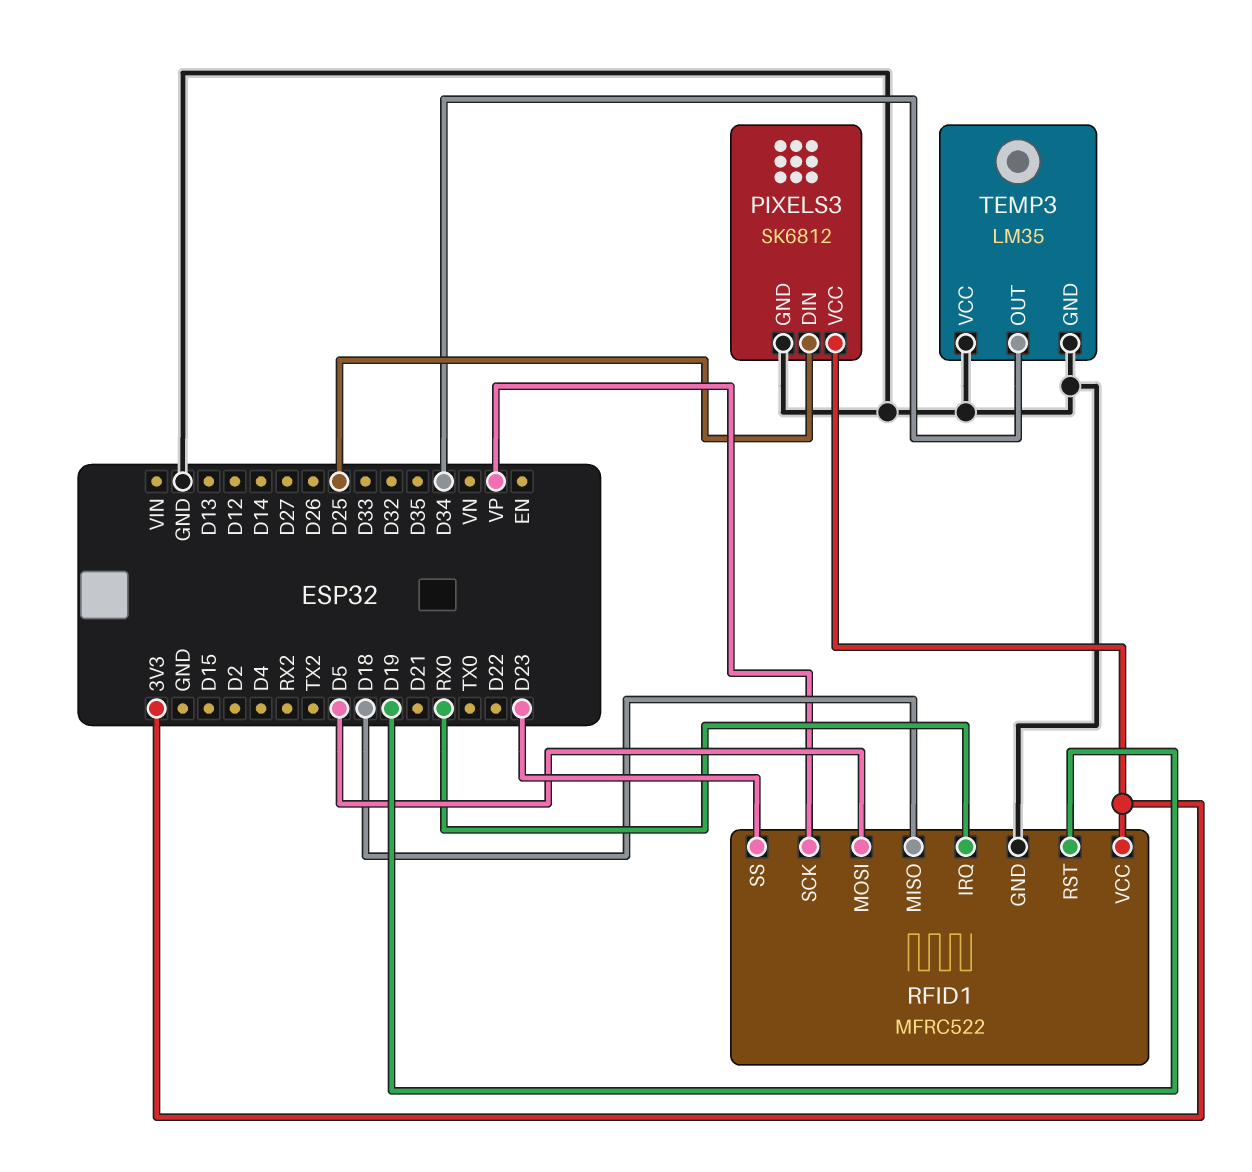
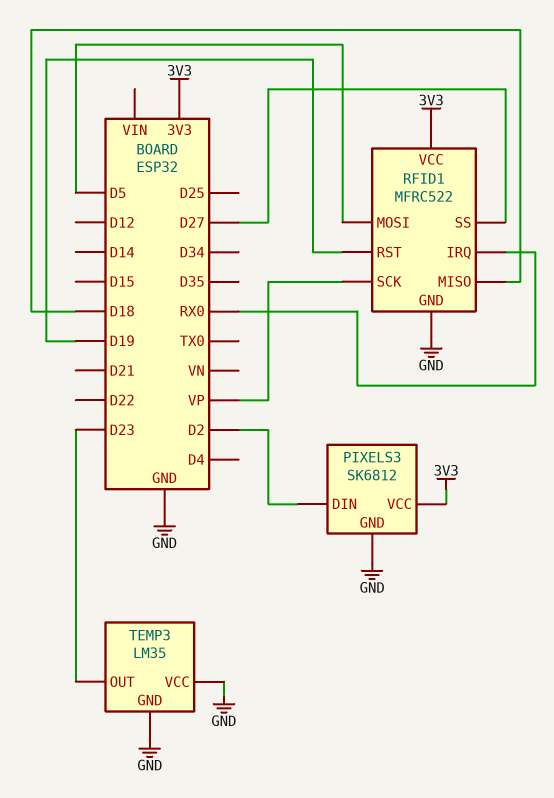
PIXELS3 pin DIN: D25 -> D2
RFID1 pin SS: D23 -> D27
TEMP3 pin OUT: D34 -> D23

